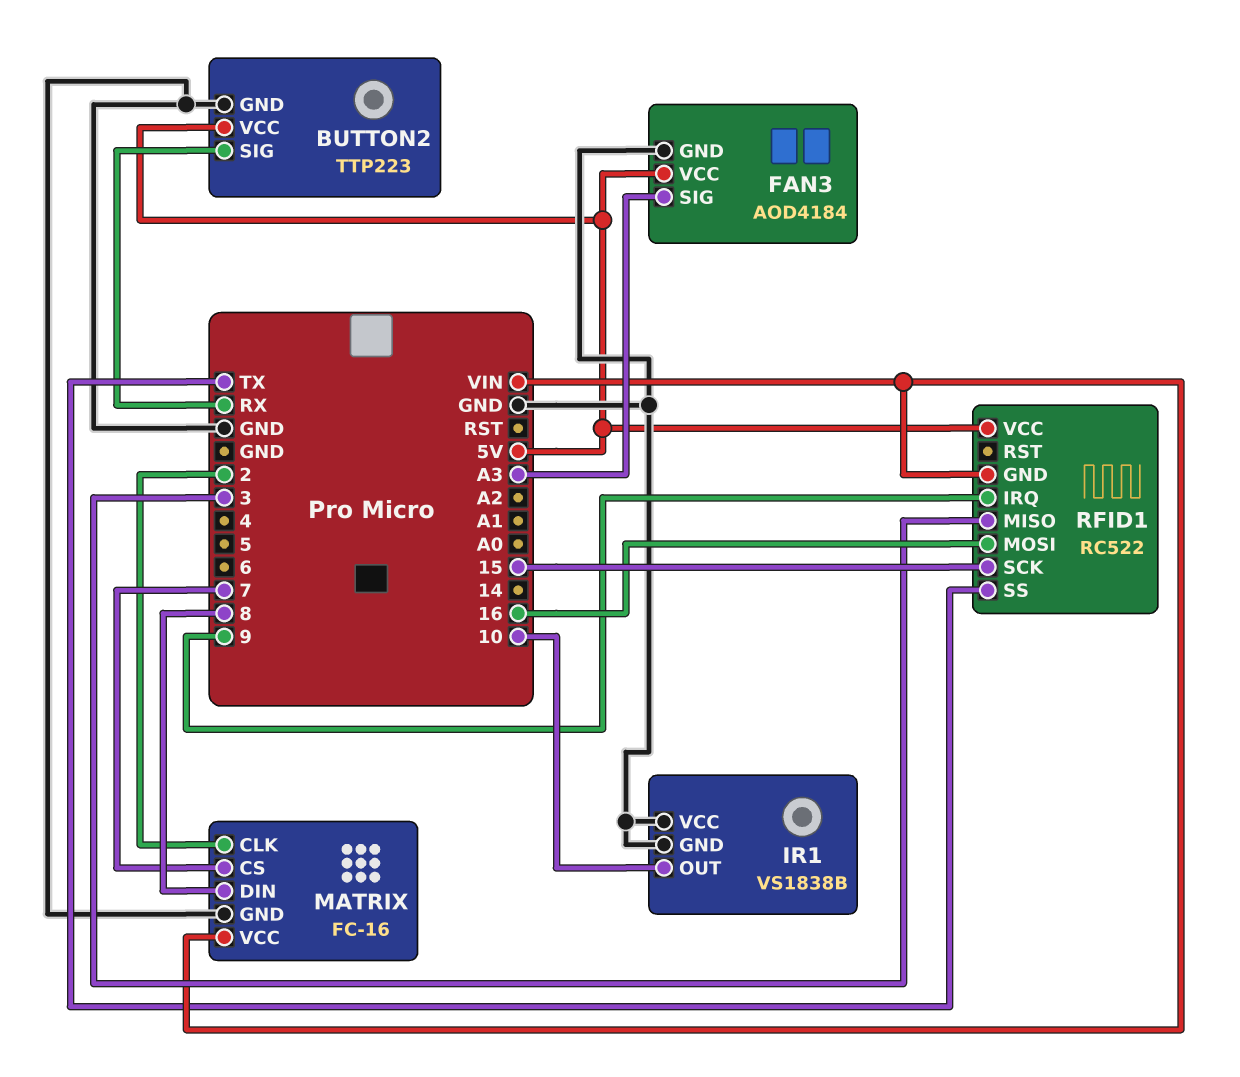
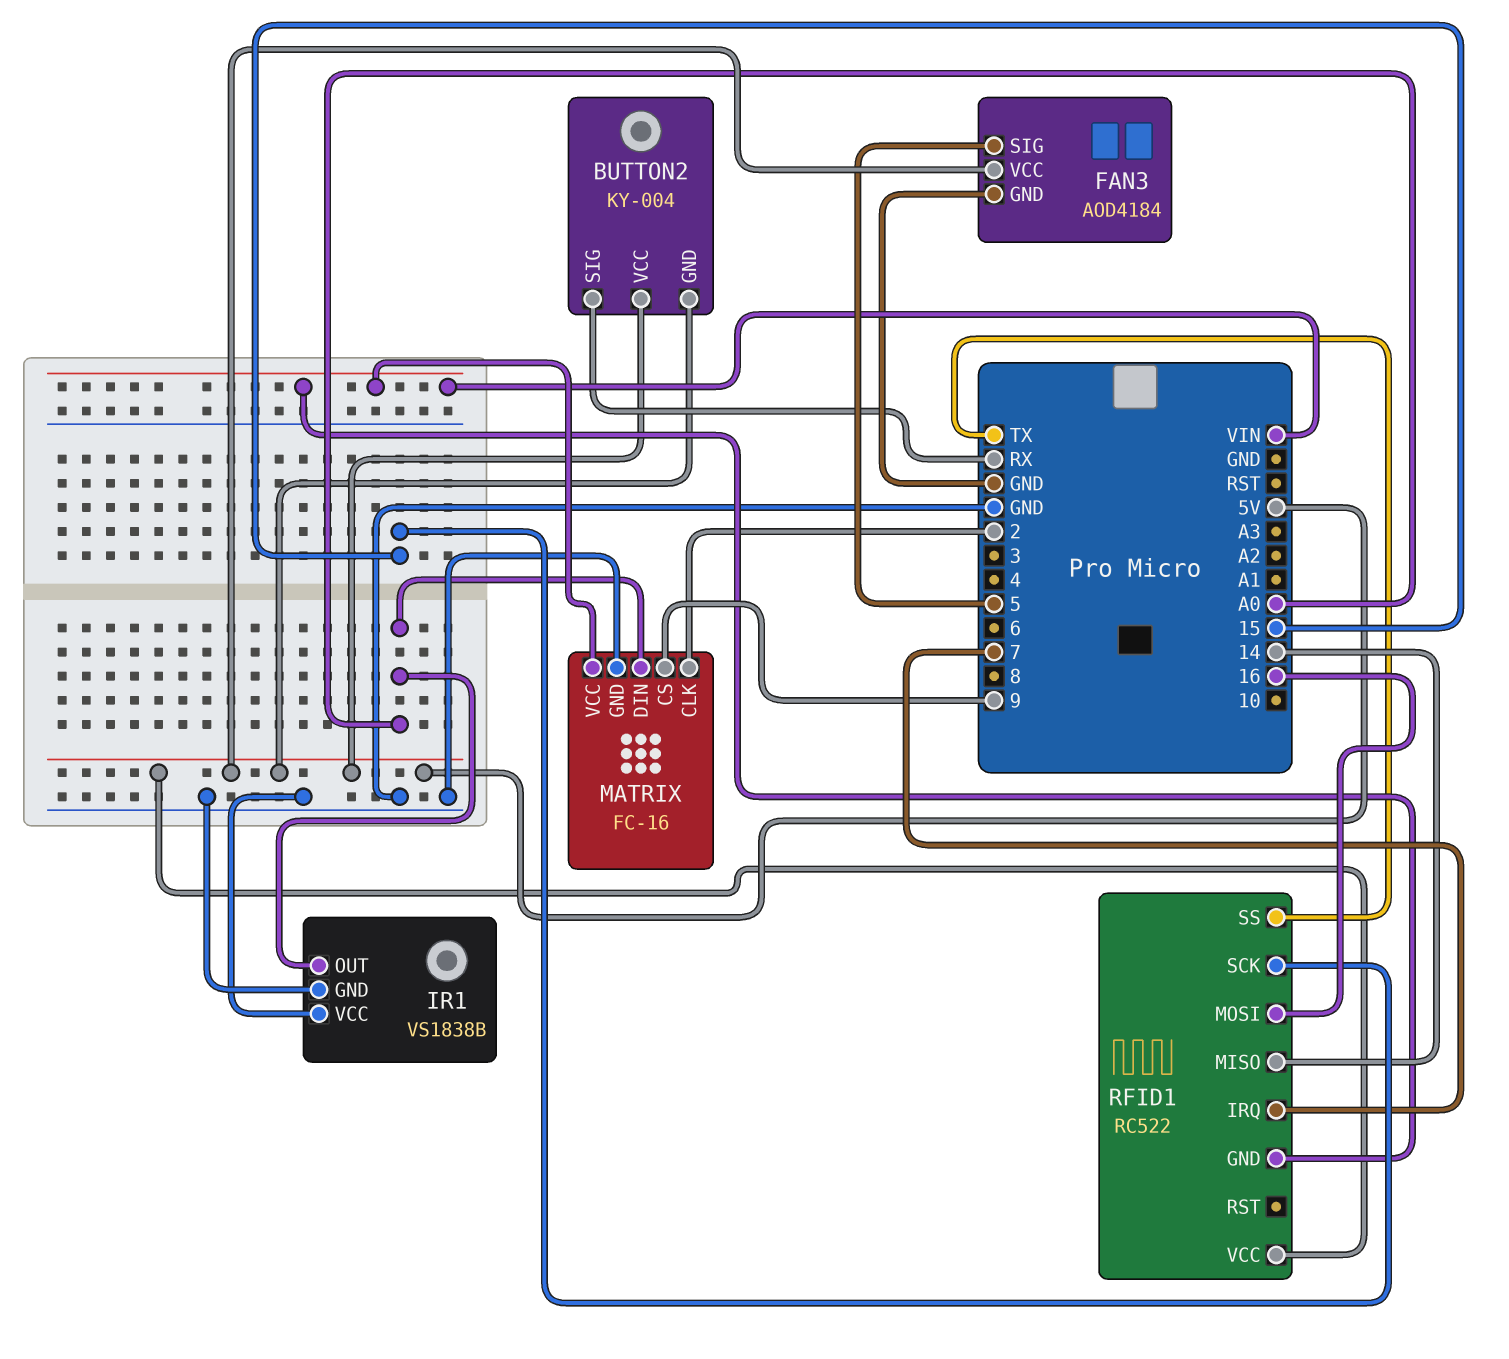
BUTTON2: TTP223 -> KY-004
BUTTON2 pin GND: GND -> 5V
FAN3 pin SIG: A3 -> 5
IR1 pin OUT: 10 -> A0
MATRIX pin CS: 7 -> 9
MATRIX pin DIN: 8 -> A0
RFID1 pin IRQ: 9 -> 7
RFID1 pin MISO: 3 -> 14

